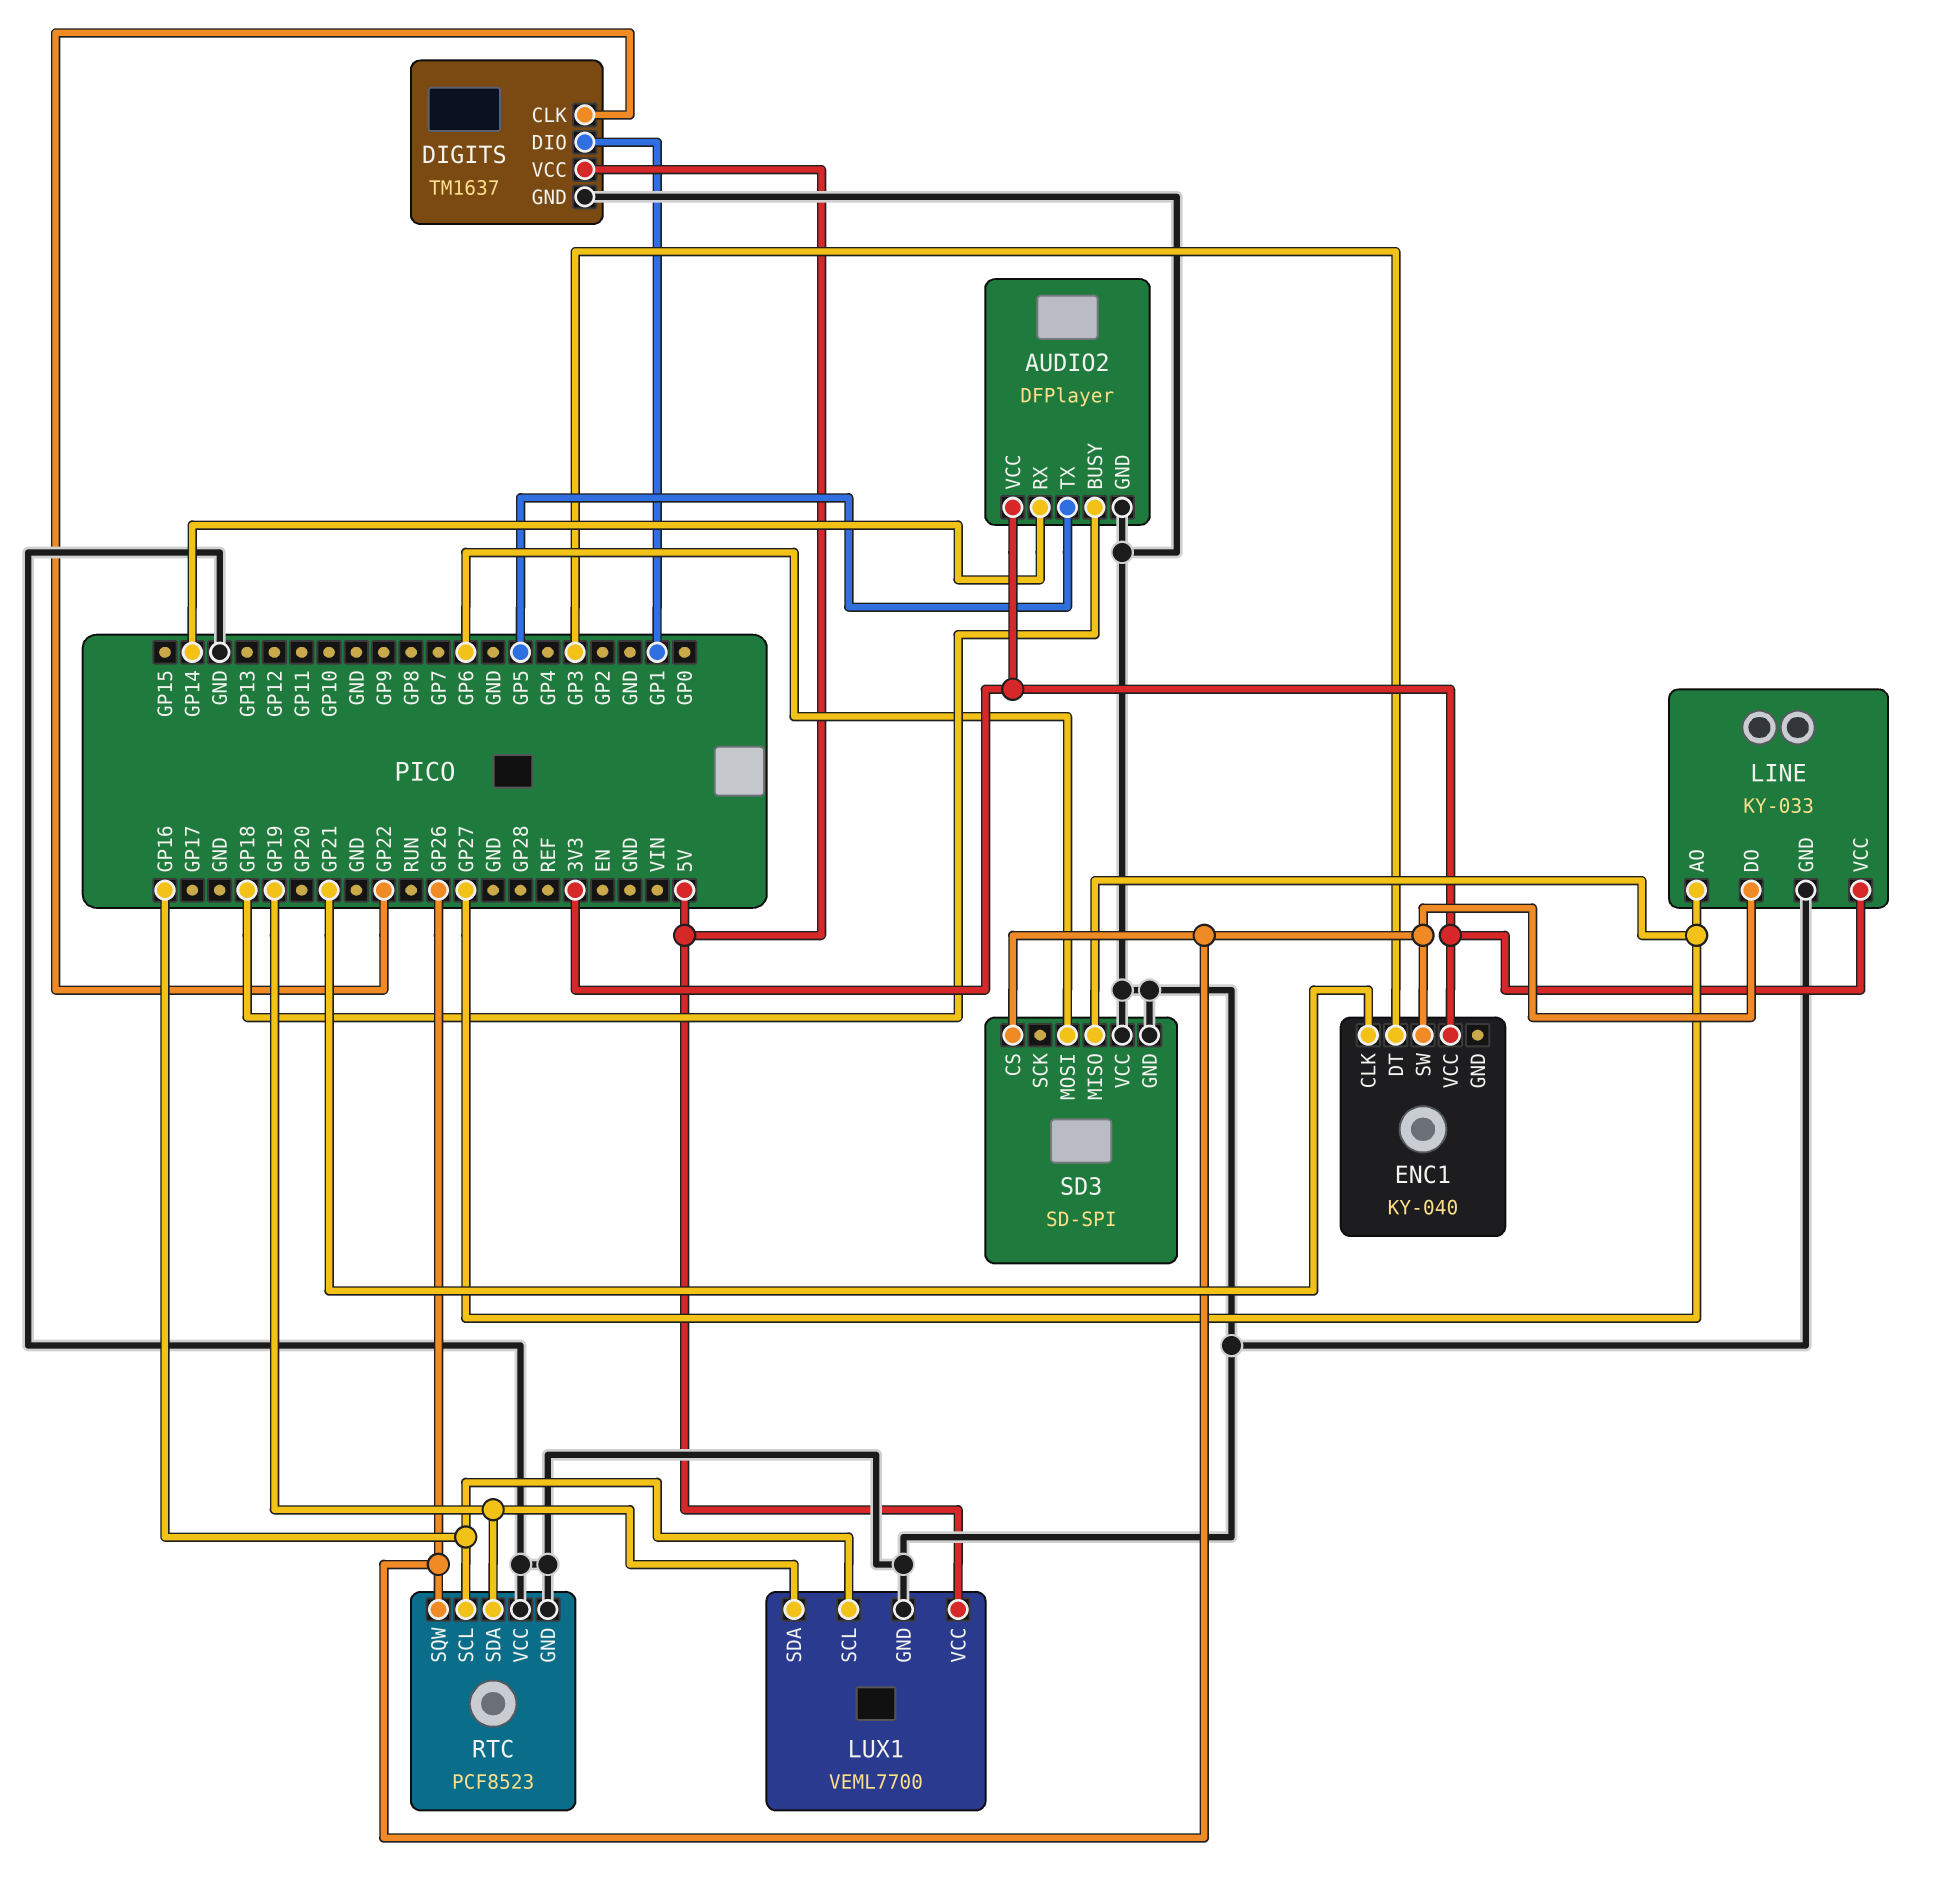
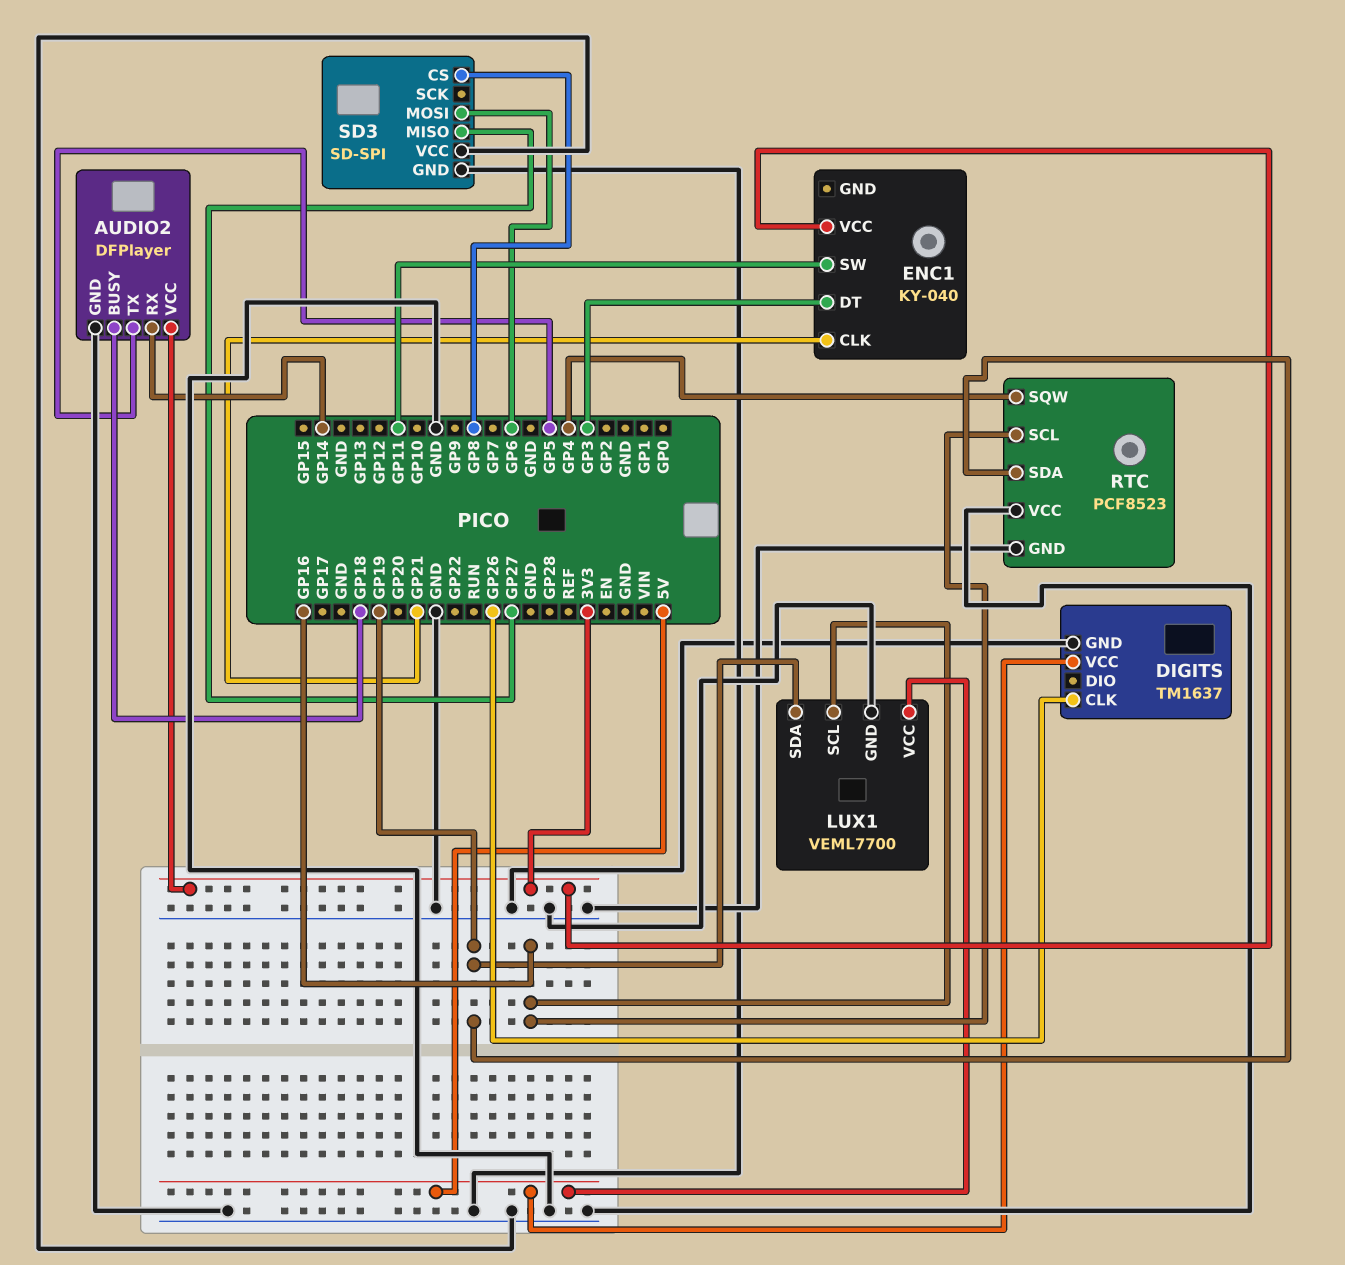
DIGITS pin CLK: GP22 -> GP26
DIGITS pin DIO: GP1 -> none
ENC1 pin SW: GP26 -> GP11
LINE: KY-033 -> none
LINE pin AO: GP27 -> none
LINE pin DO: GP26 -> none
LINE pin GND: GND -> none
LINE pin VCC: 3V3 -> none
RTC pin SQW: GP26 -> GP4
SD3 pin CS: GP26 -> GP8

